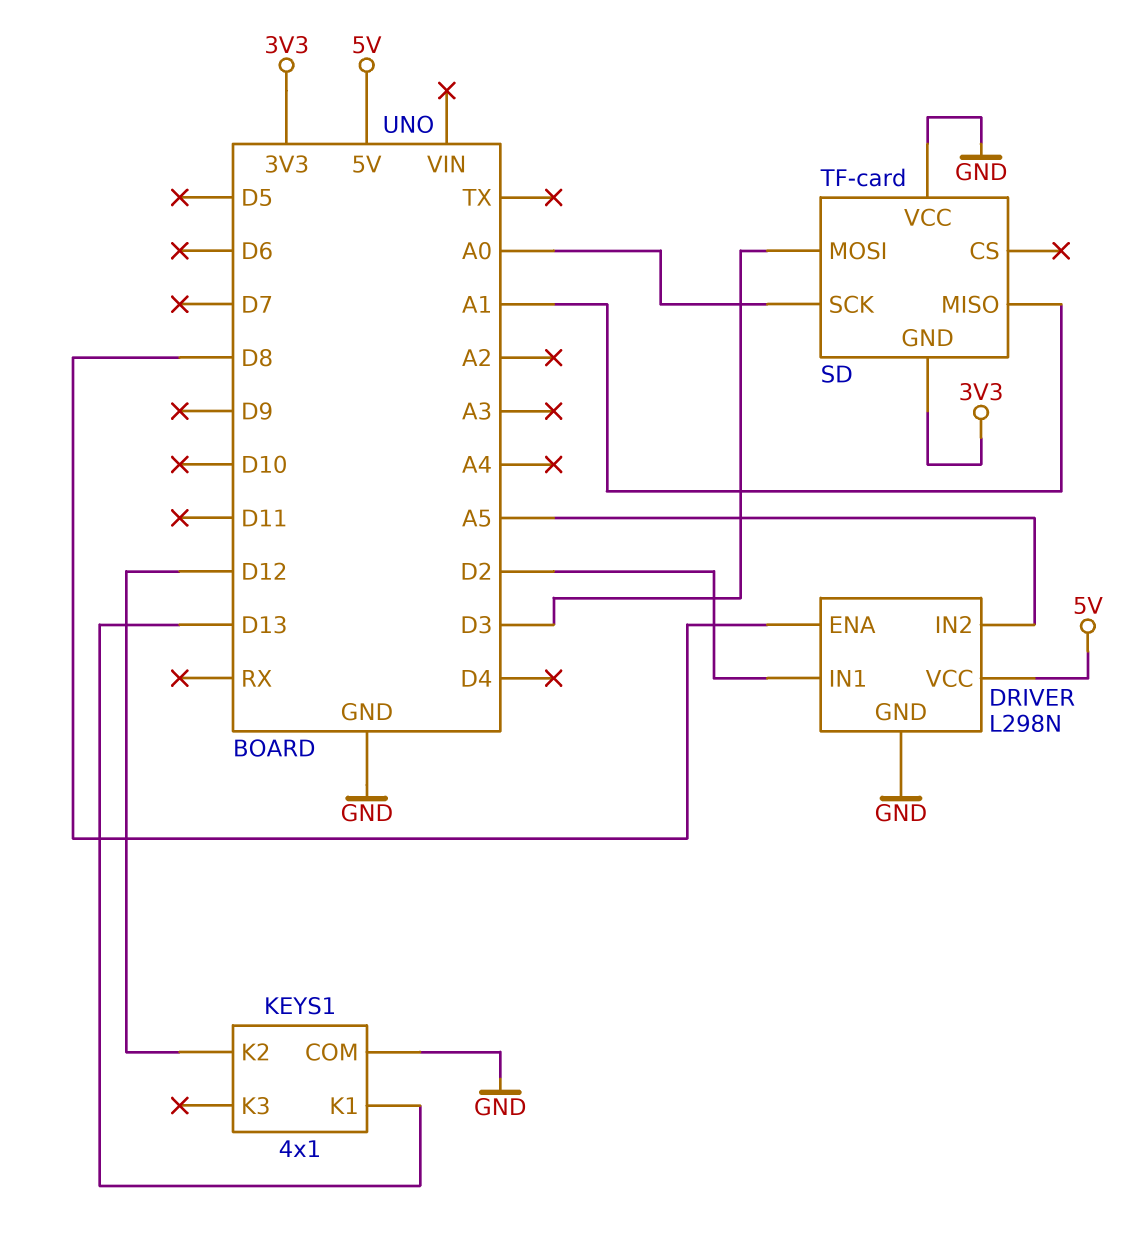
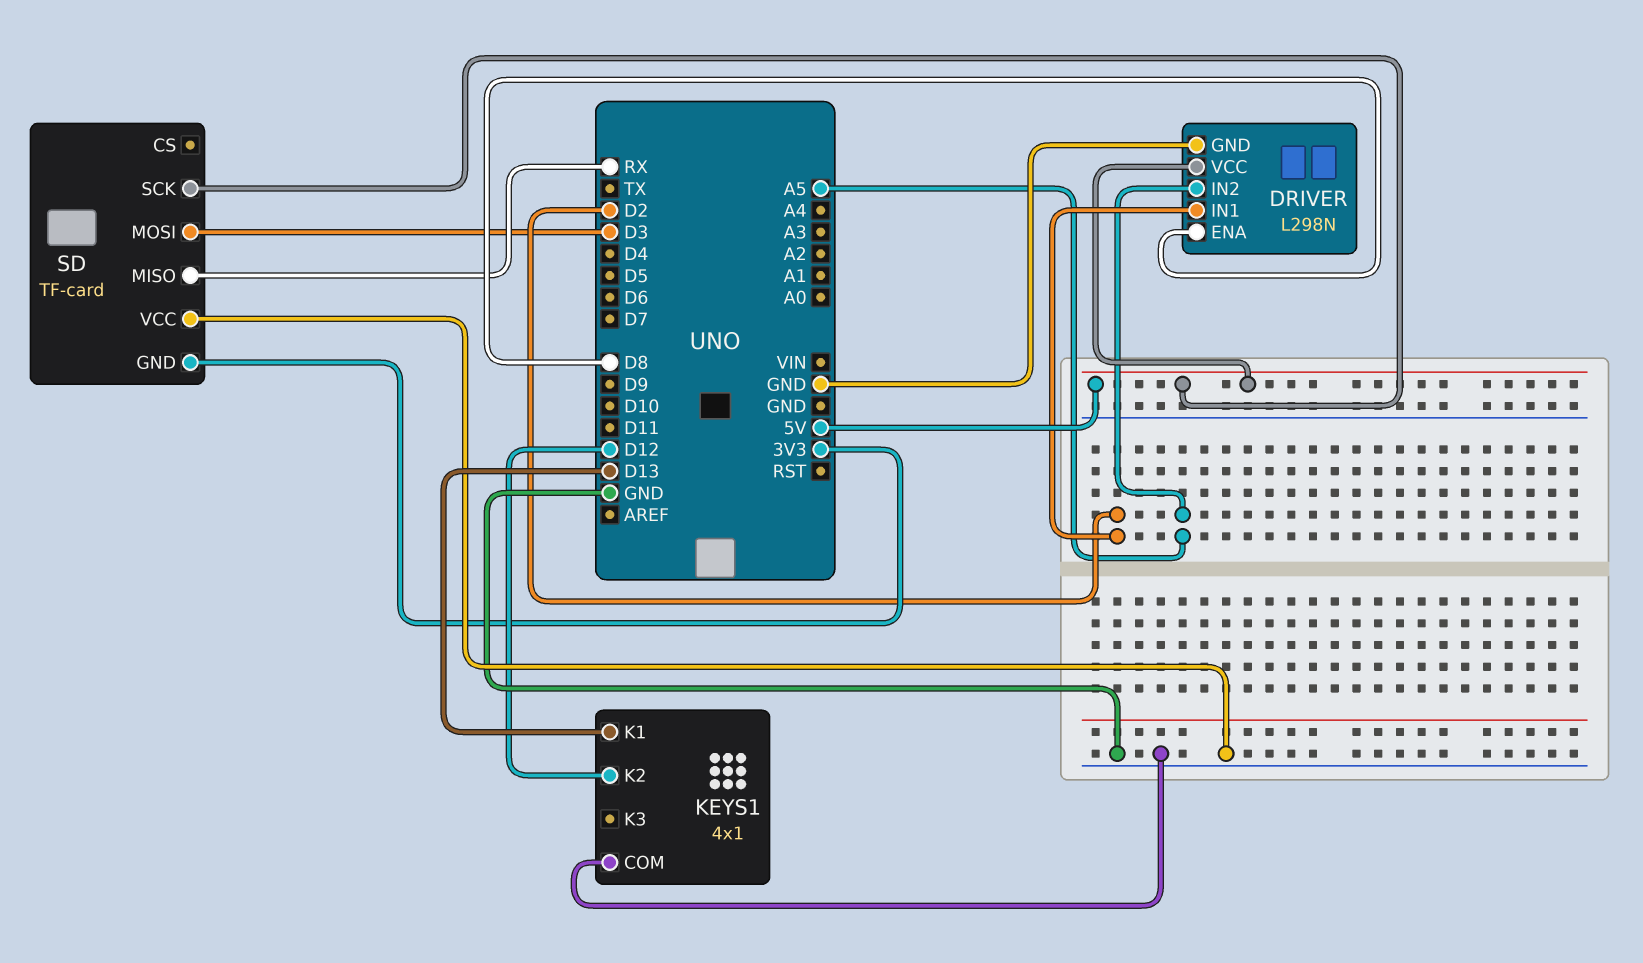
SD pin MISO: A1 -> RX
SD pin SCK: A0 -> 5V

